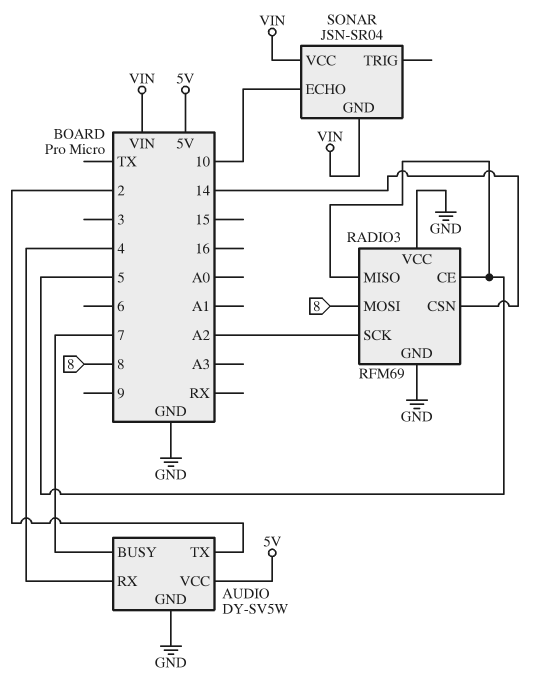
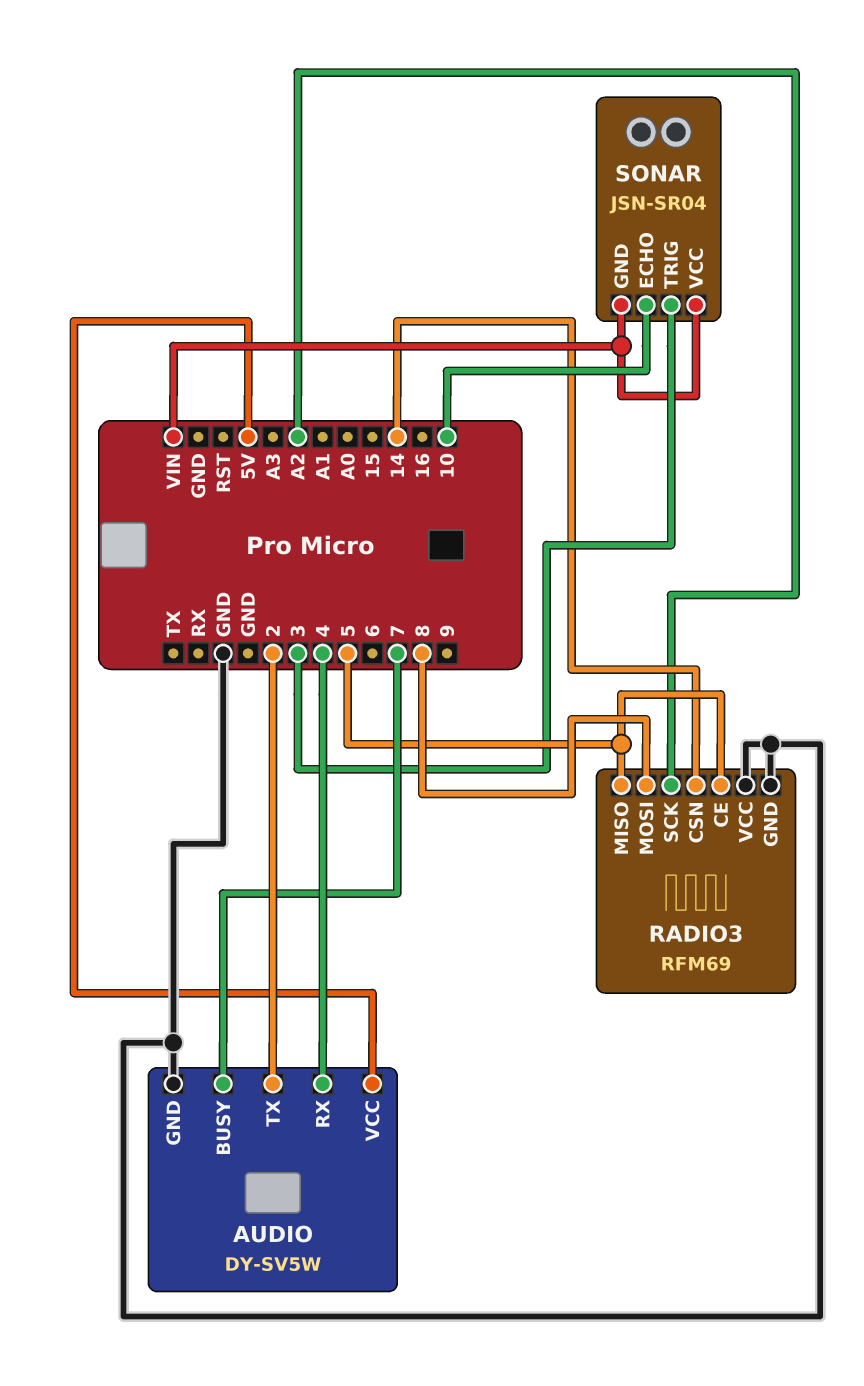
SONAR pin TRIG: none -> 3

